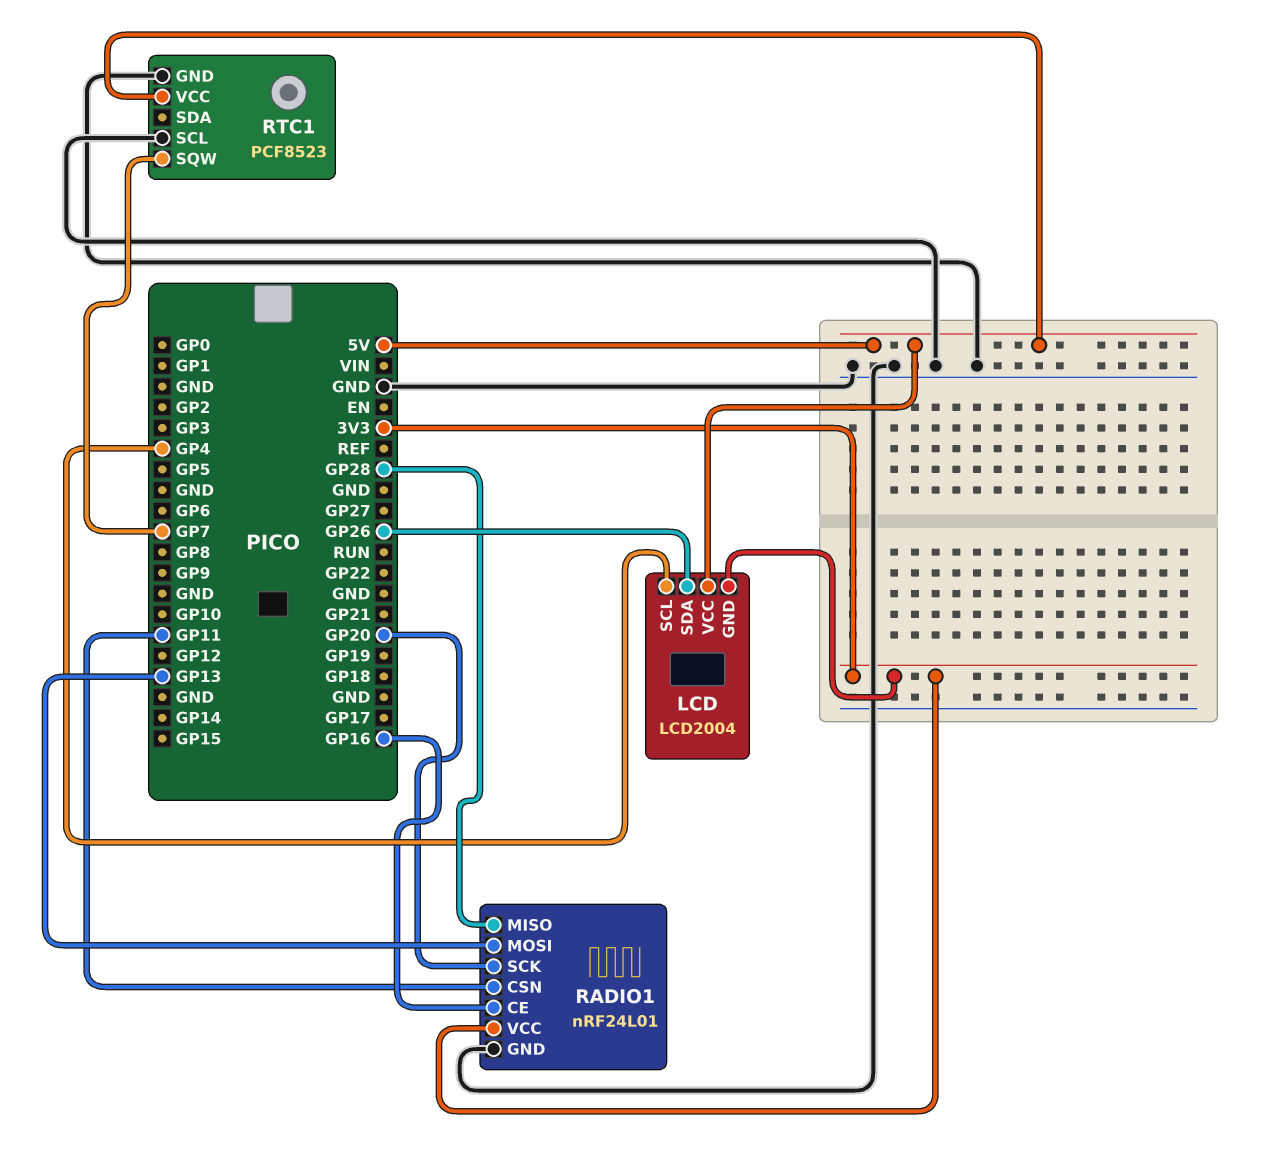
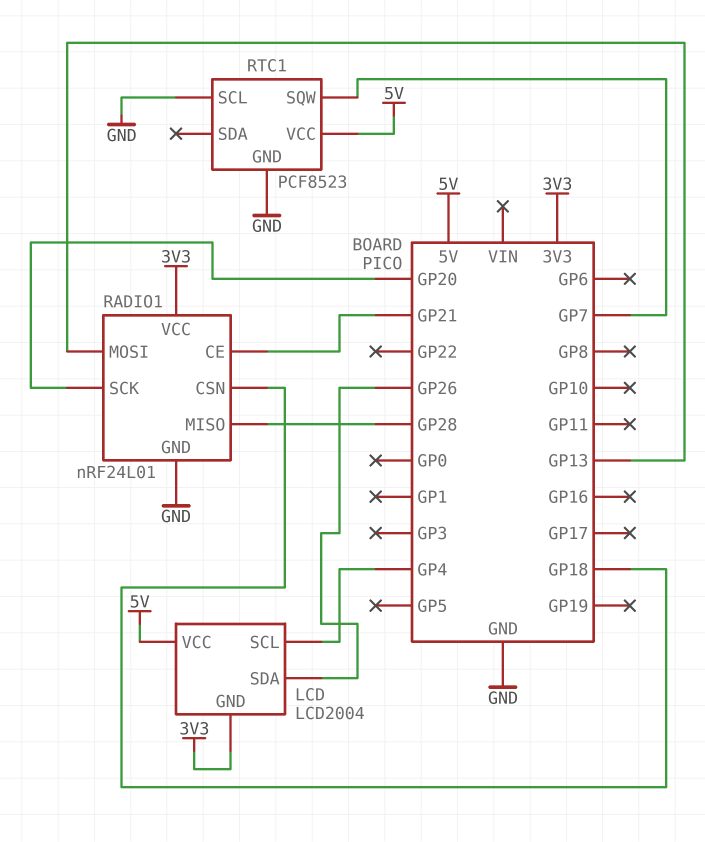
RADIO1 pin CE: GP16 -> GP21
RADIO1 pin CSN: GP11 -> GP18

